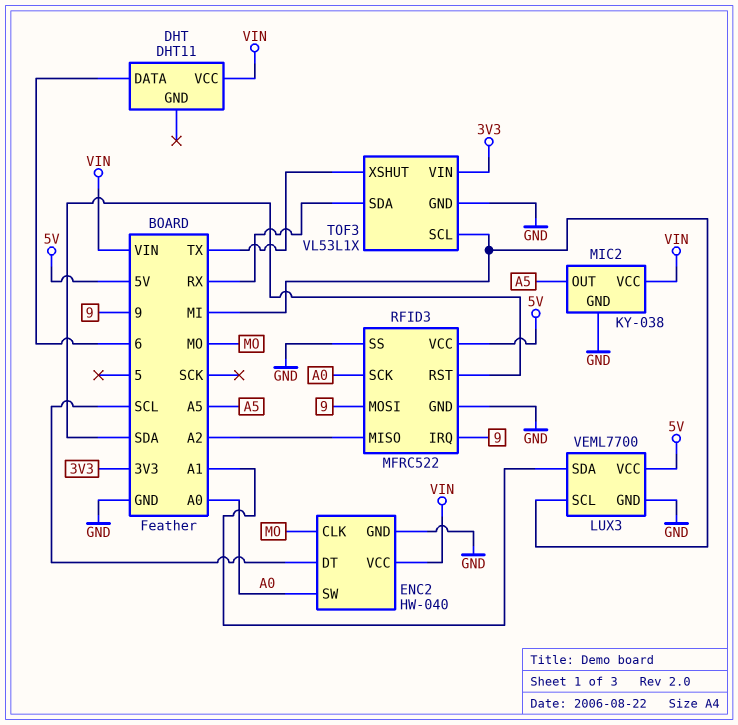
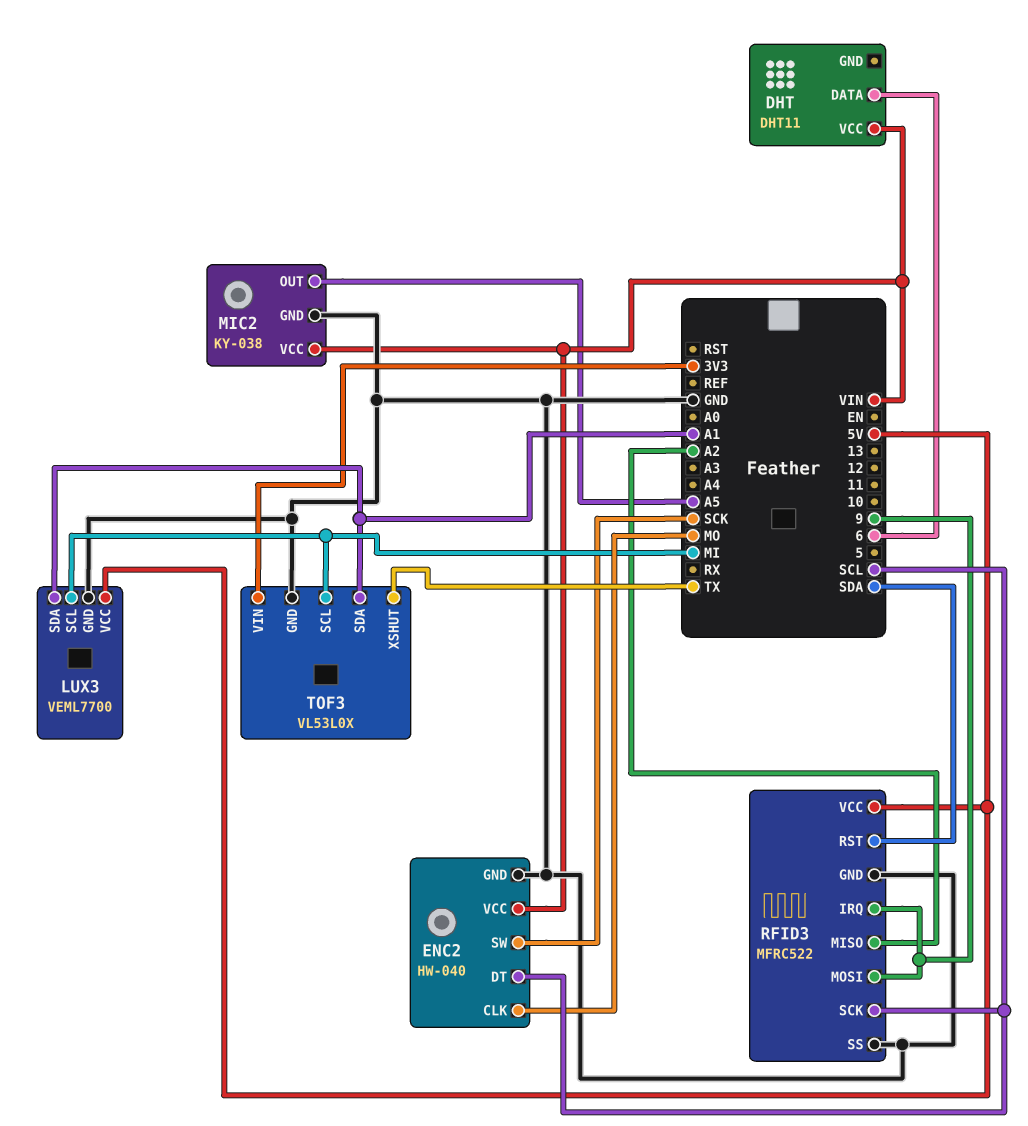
ENC2 pin SW: A0 -> SCK
RFID3 pin SCK: A0 -> SCL
TOF3: VL53L1X -> VL53L0X
TOF3 pin SDA: RX -> A1

